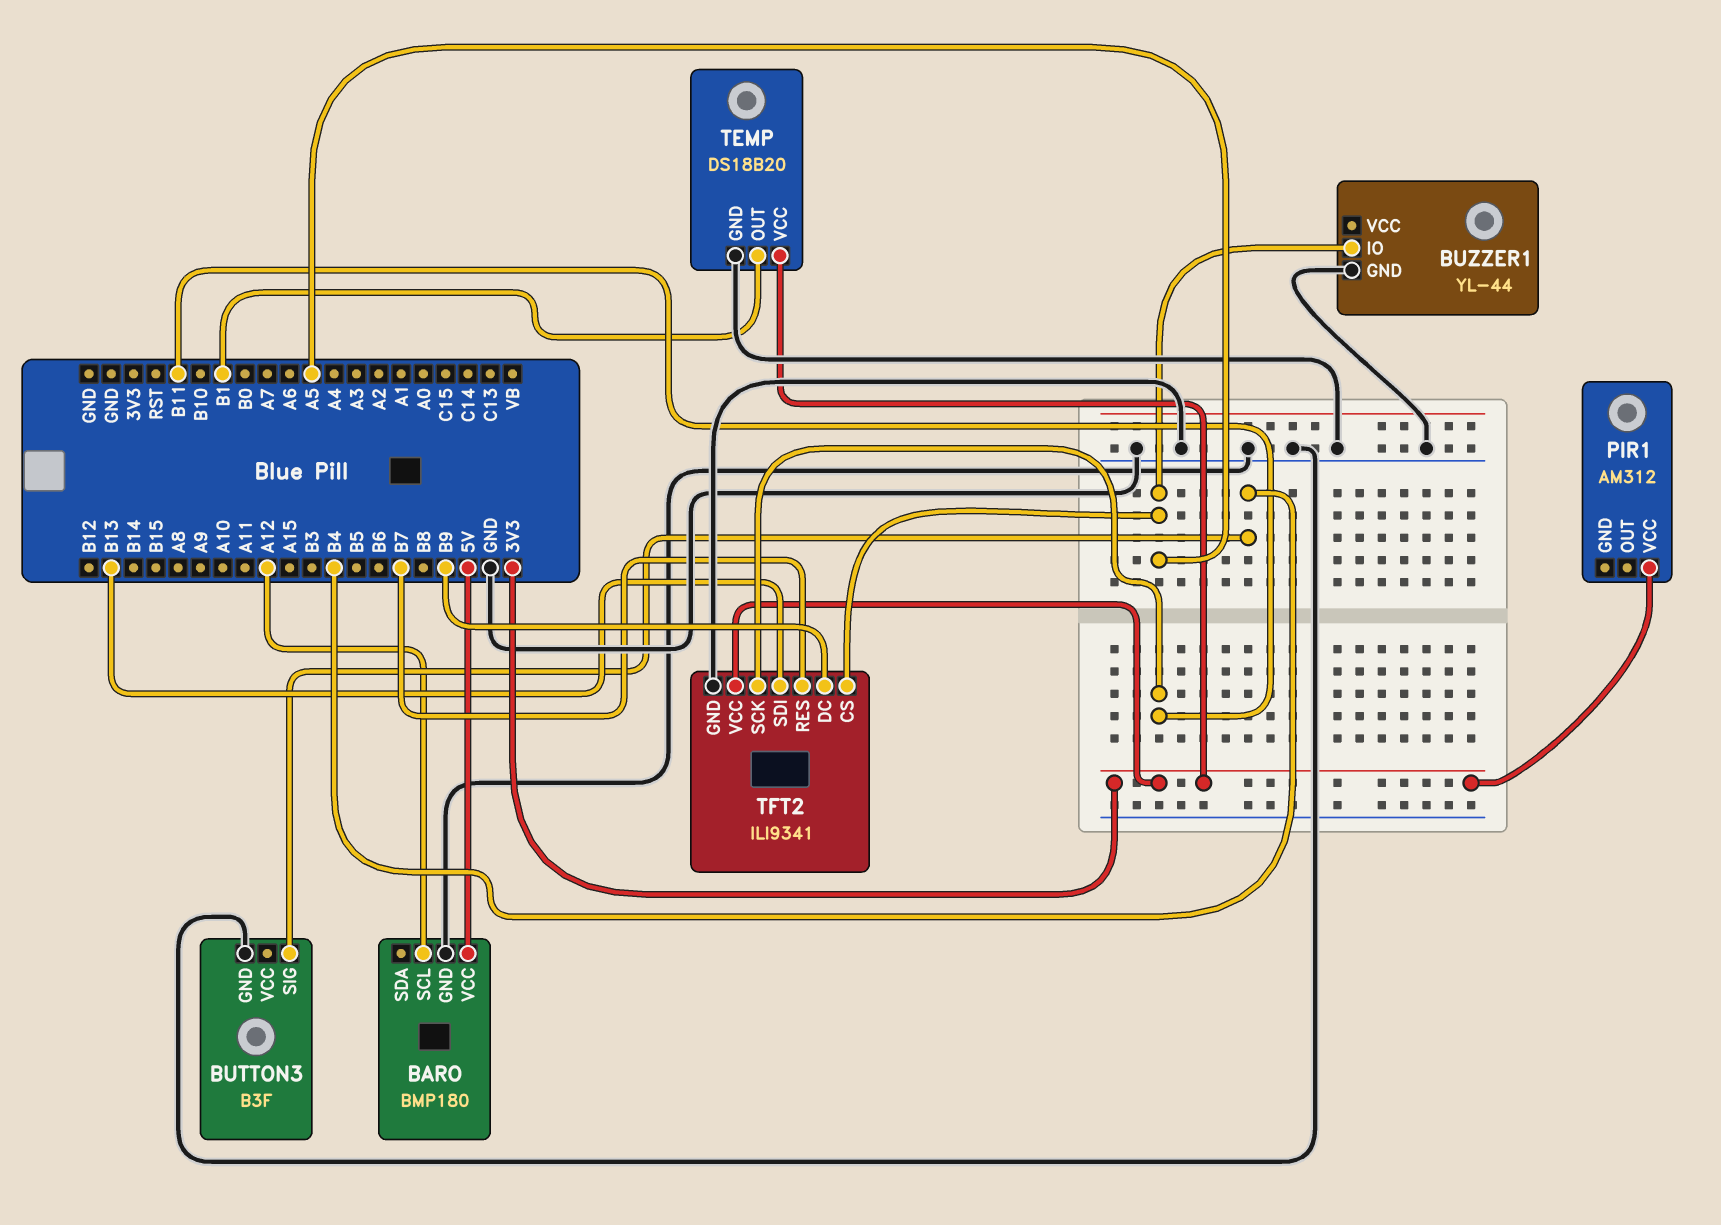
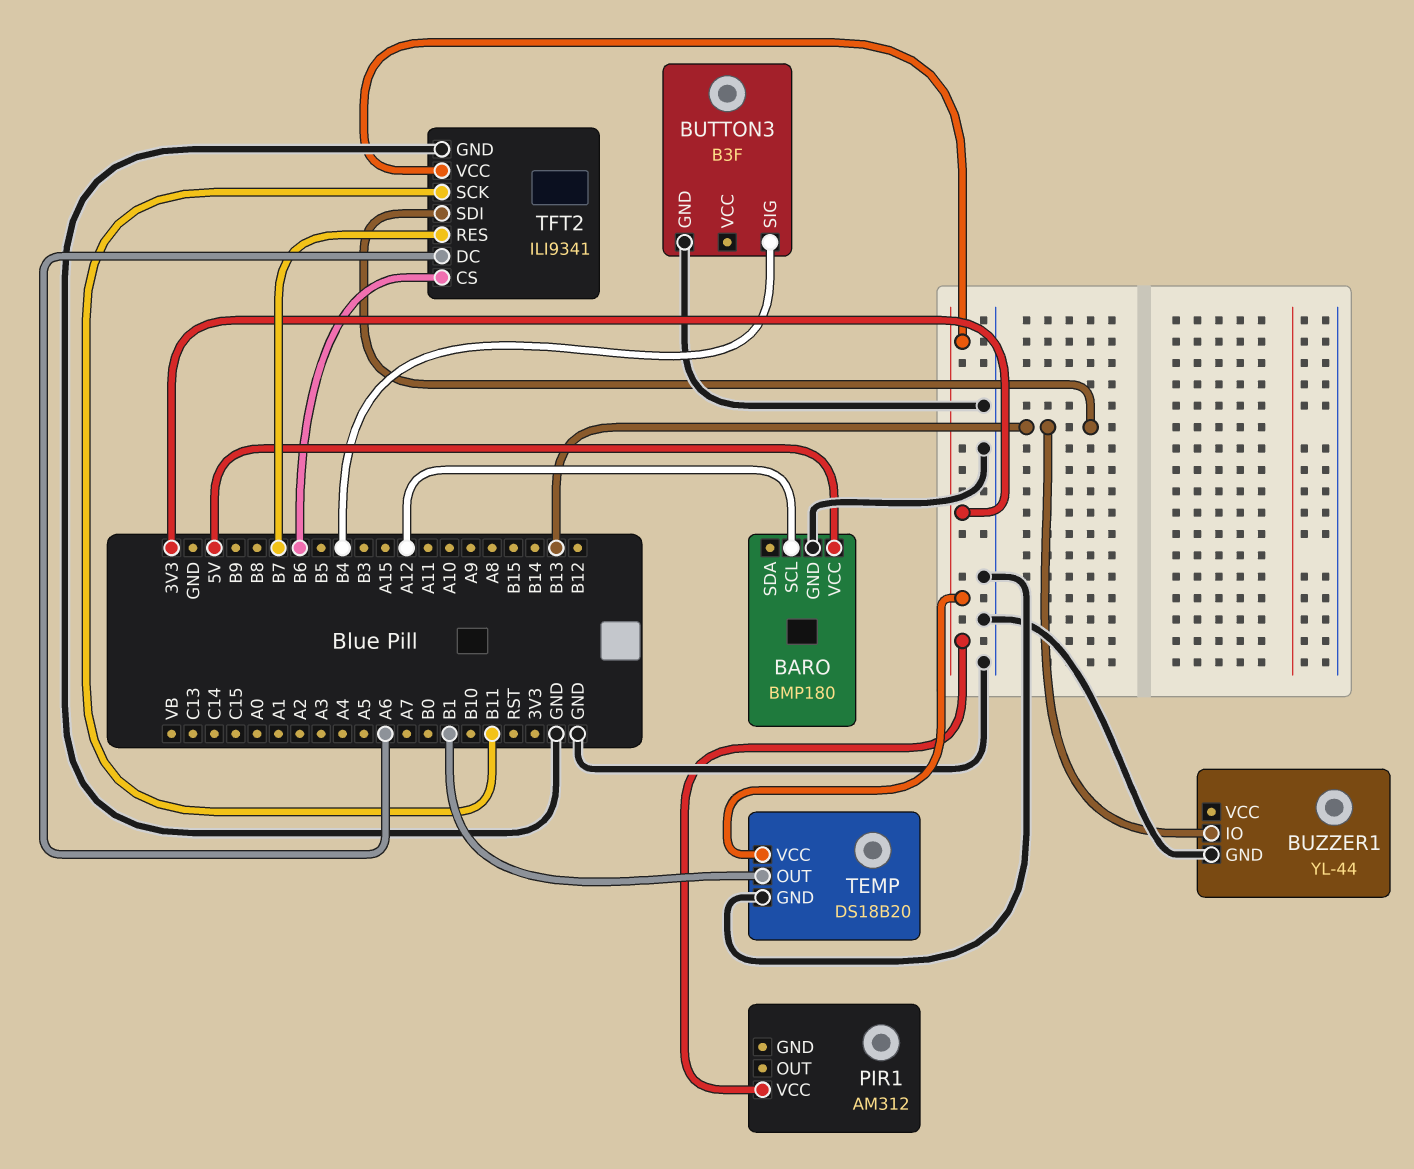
BUZZER1 pin IO: A5 -> B13
TFT2 pin CS: A5 -> B6
TFT2 pin DC: B9 -> A6

